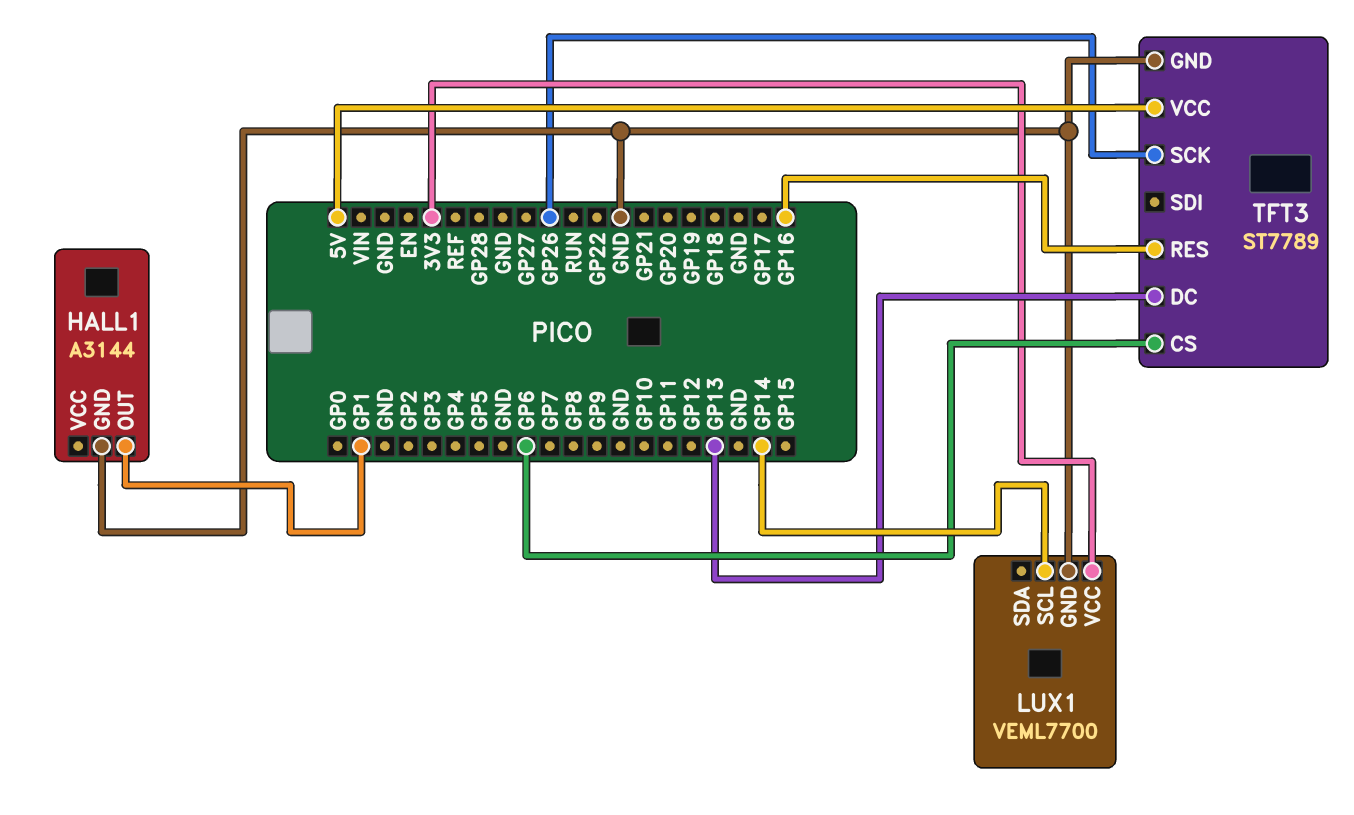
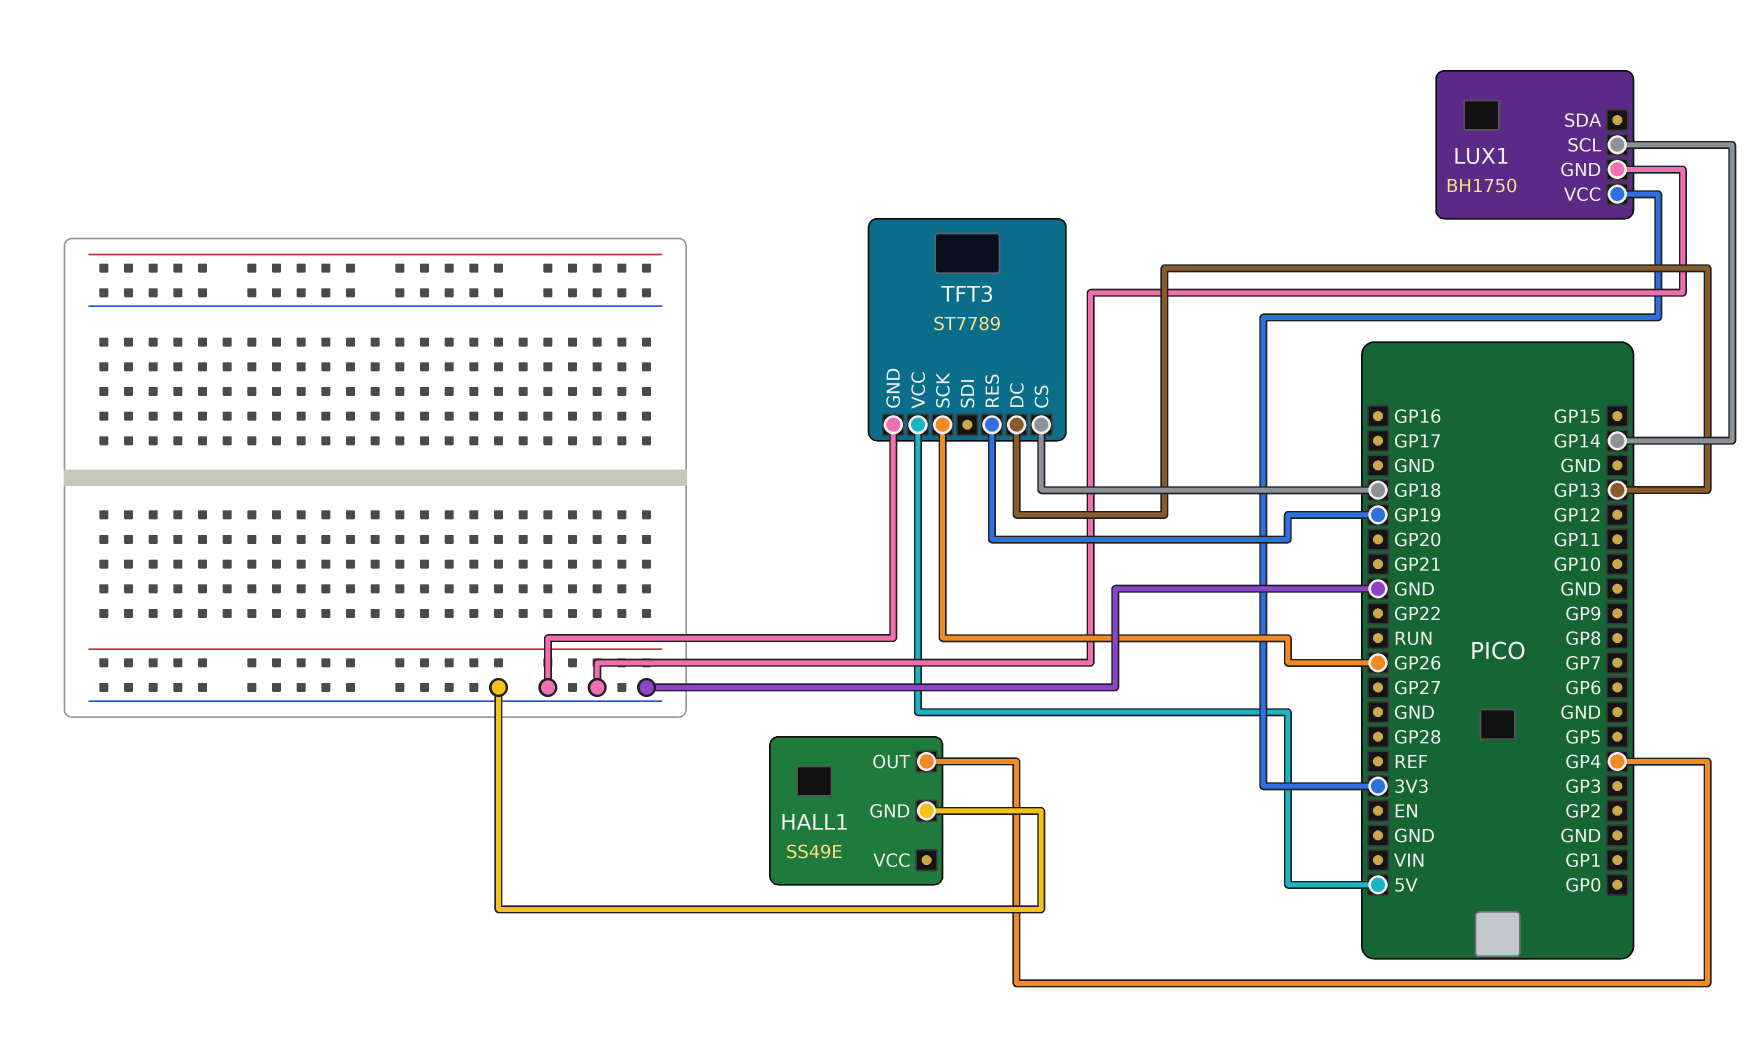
HALL1: A3144 -> SS49E
HALL1 pin OUT: GP1 -> GP4
LUX1: VEML7700 -> BH1750
TFT3 pin CS: GP6 -> GP18
TFT3 pin RES: GP16 -> GP19

